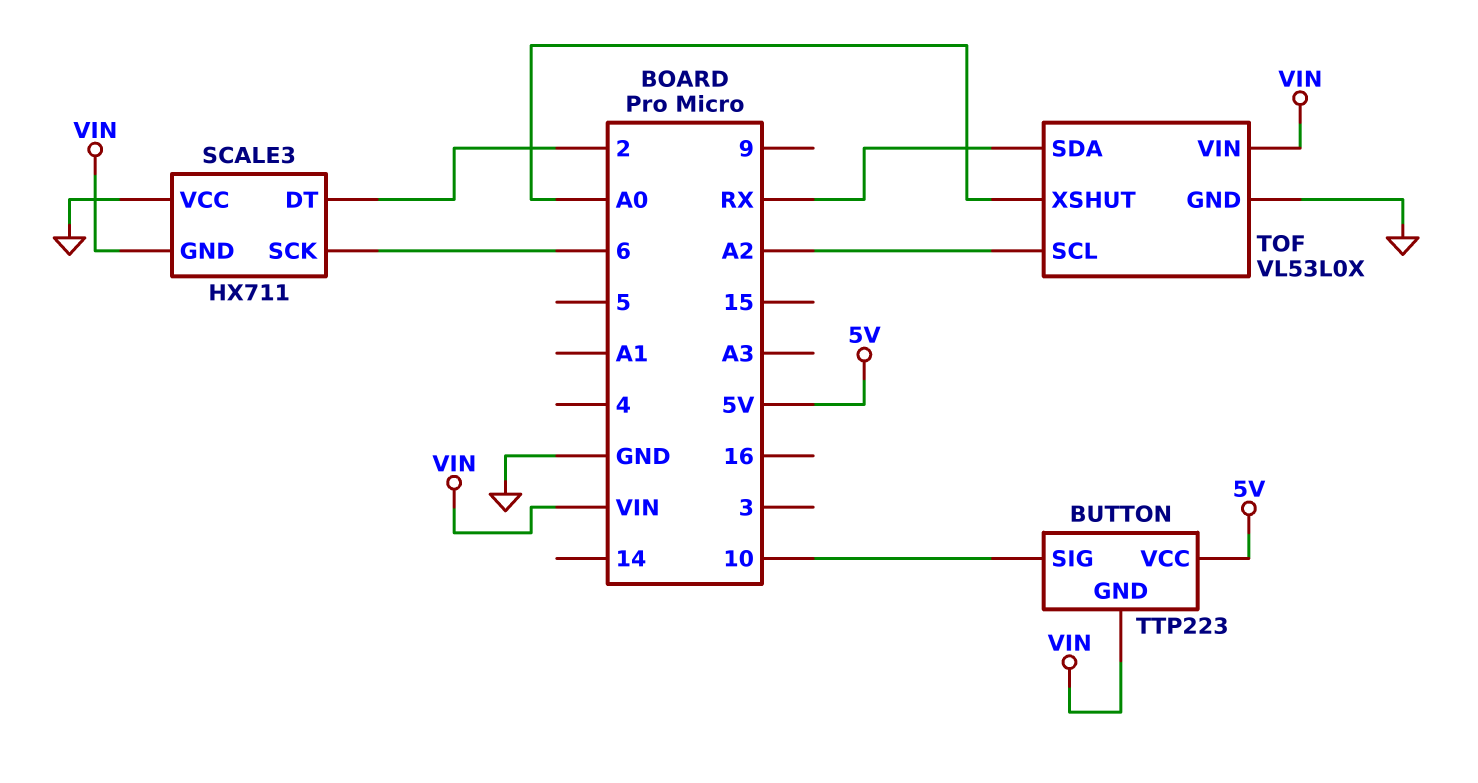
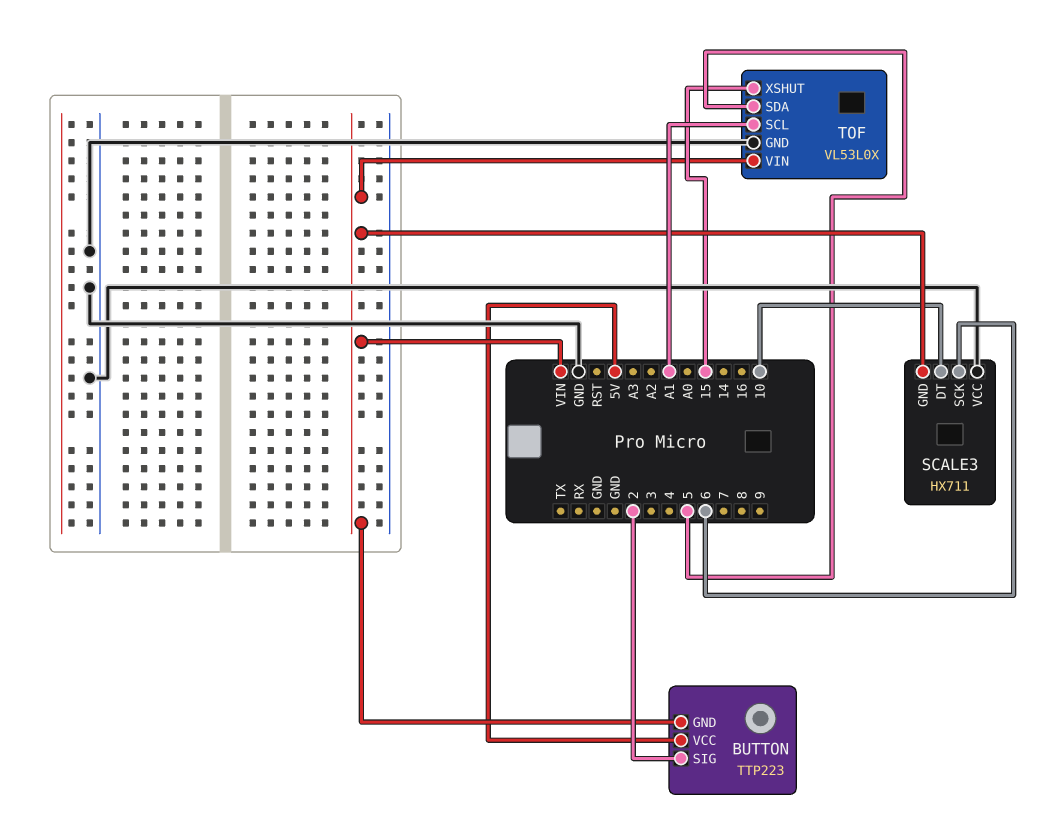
BUTTON pin SIG: 10 -> 2
SCALE3 pin DT: 2 -> 10
TOF pin SCL: A2 -> A1
TOF pin SDA: RX -> 5
TOF pin XSHUT: A0 -> 15

